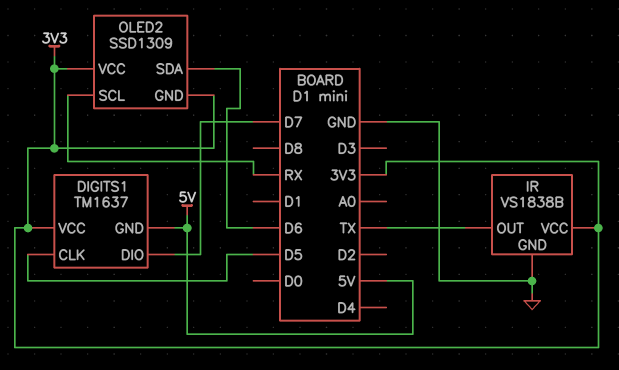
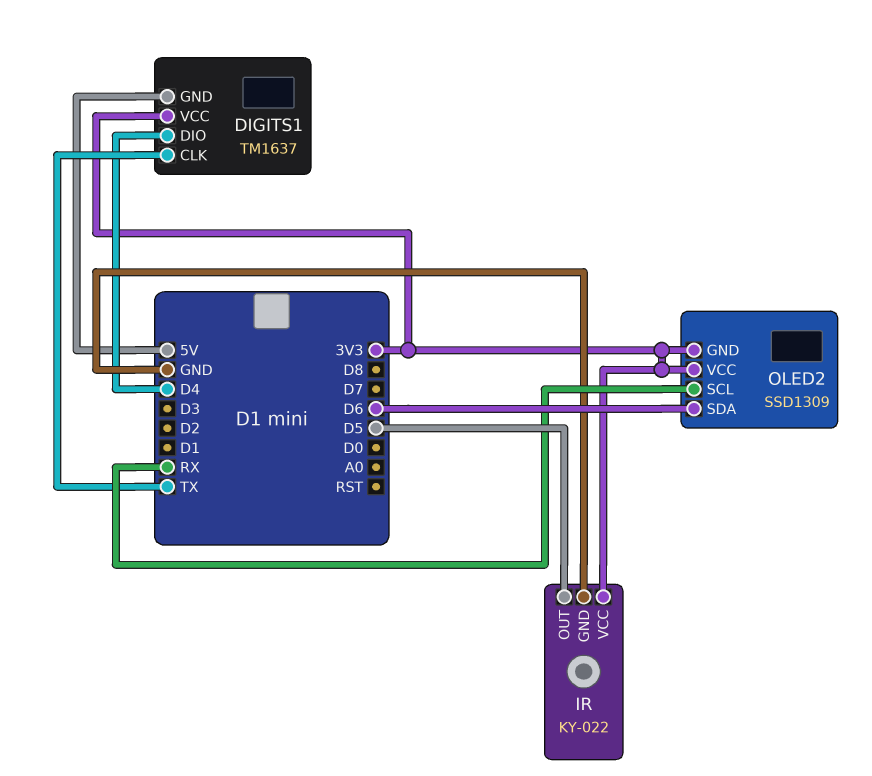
DIGITS1 pin CLK: D5 -> TX
DIGITS1 pin DIO: D7 -> D4
IR: VS1838B -> KY-022
IR pin OUT: TX -> D5

